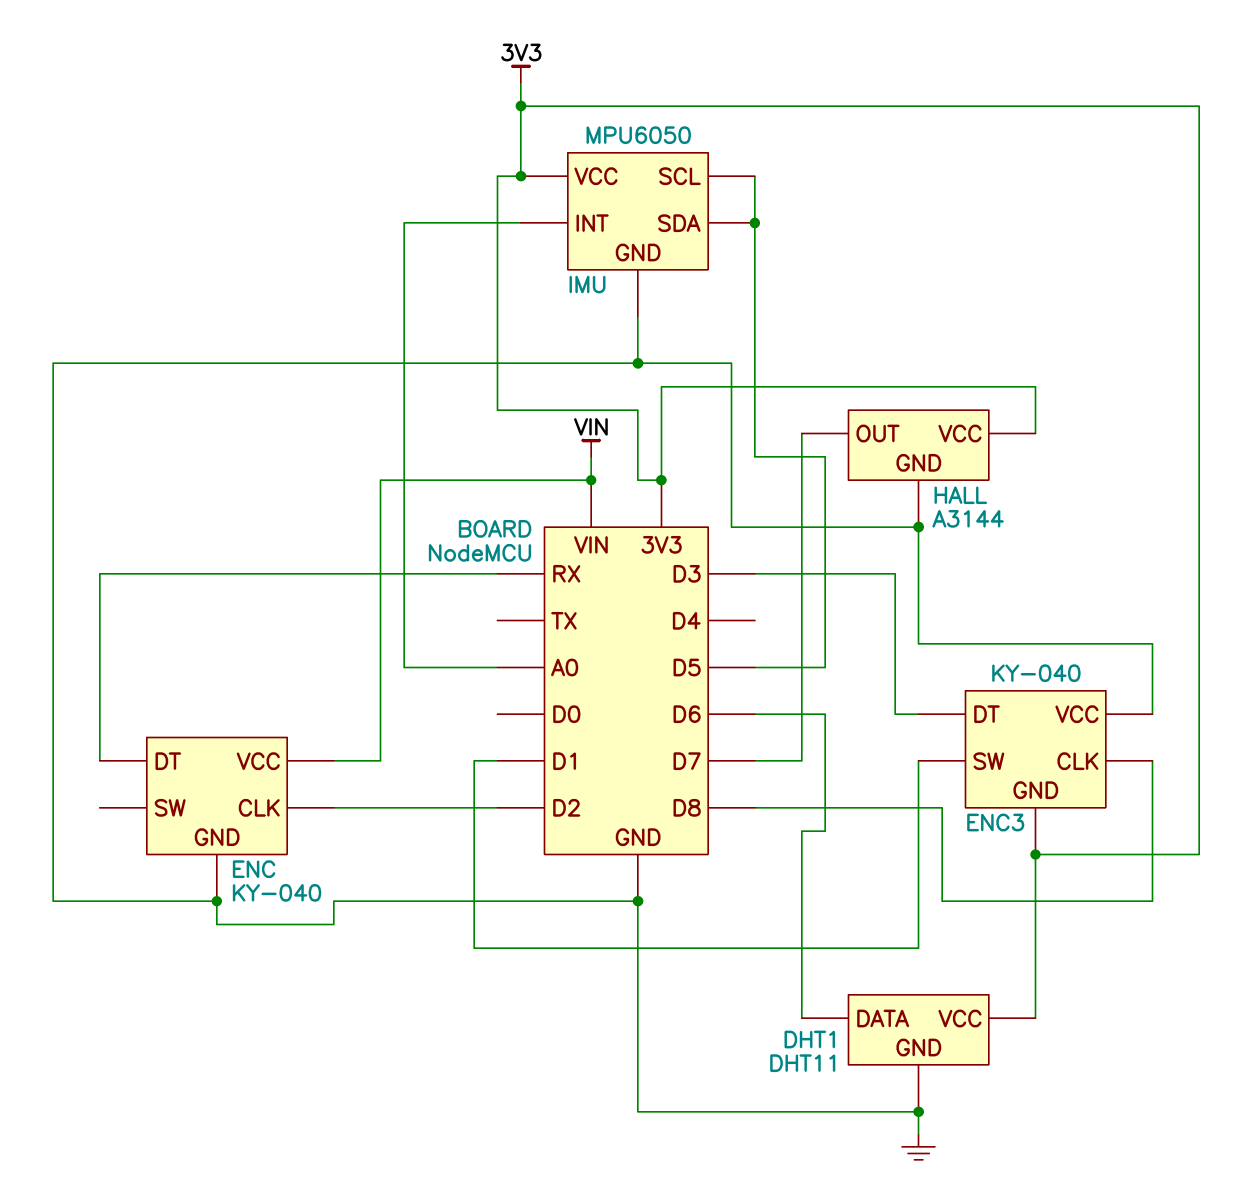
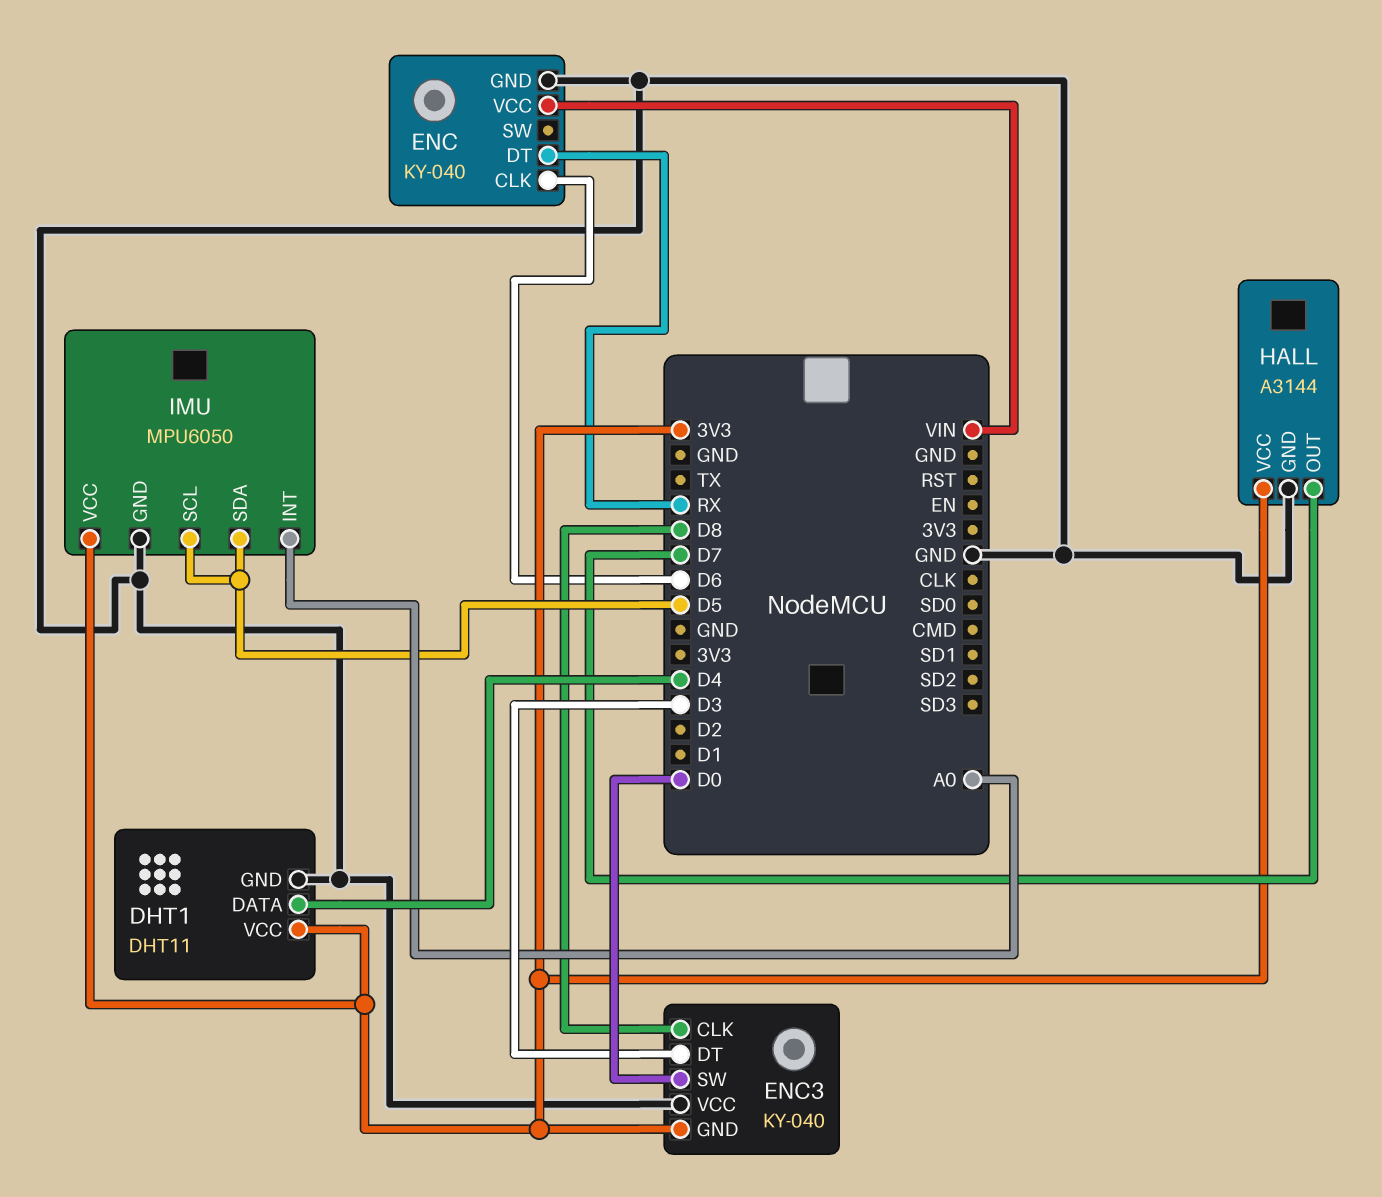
DHT1 pin DATA: D6 -> D4
ENC pin CLK: D2 -> D6
ENC3 pin SW: D1 -> D0

